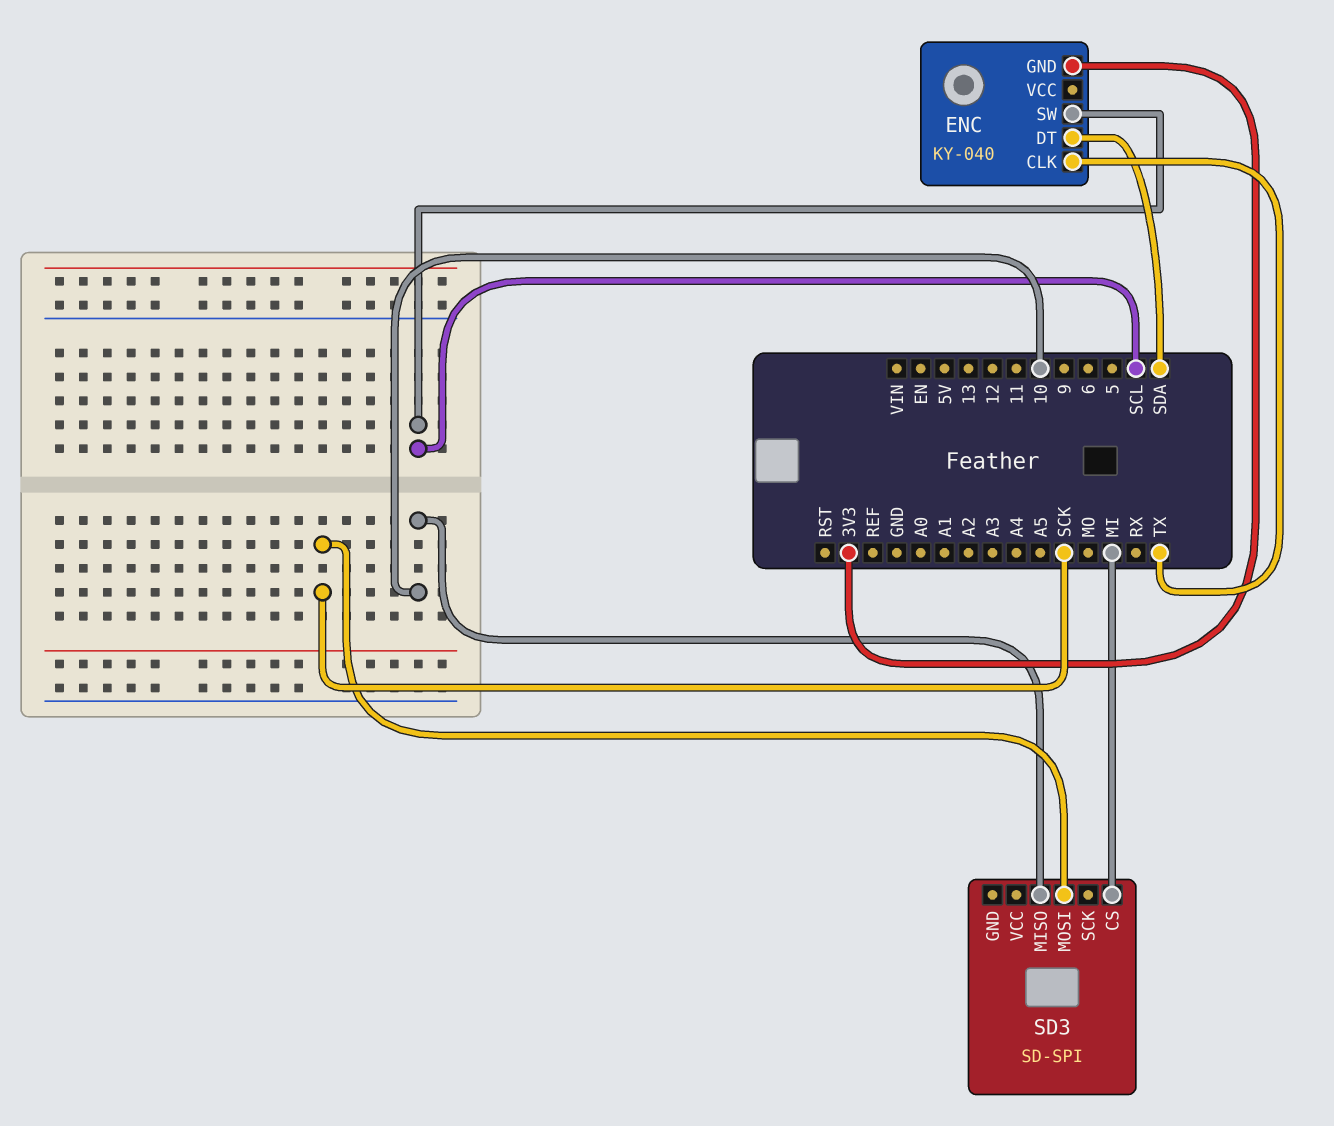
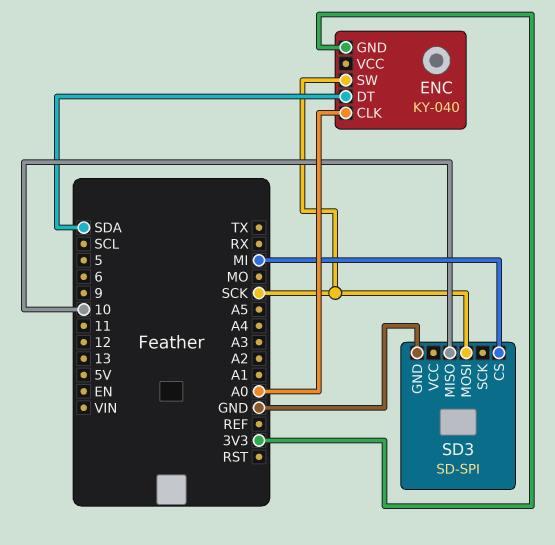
ENC pin CLK: TX -> A0
ENC pin SW: SCL -> SCK
SD3 pin GND: none -> GND

